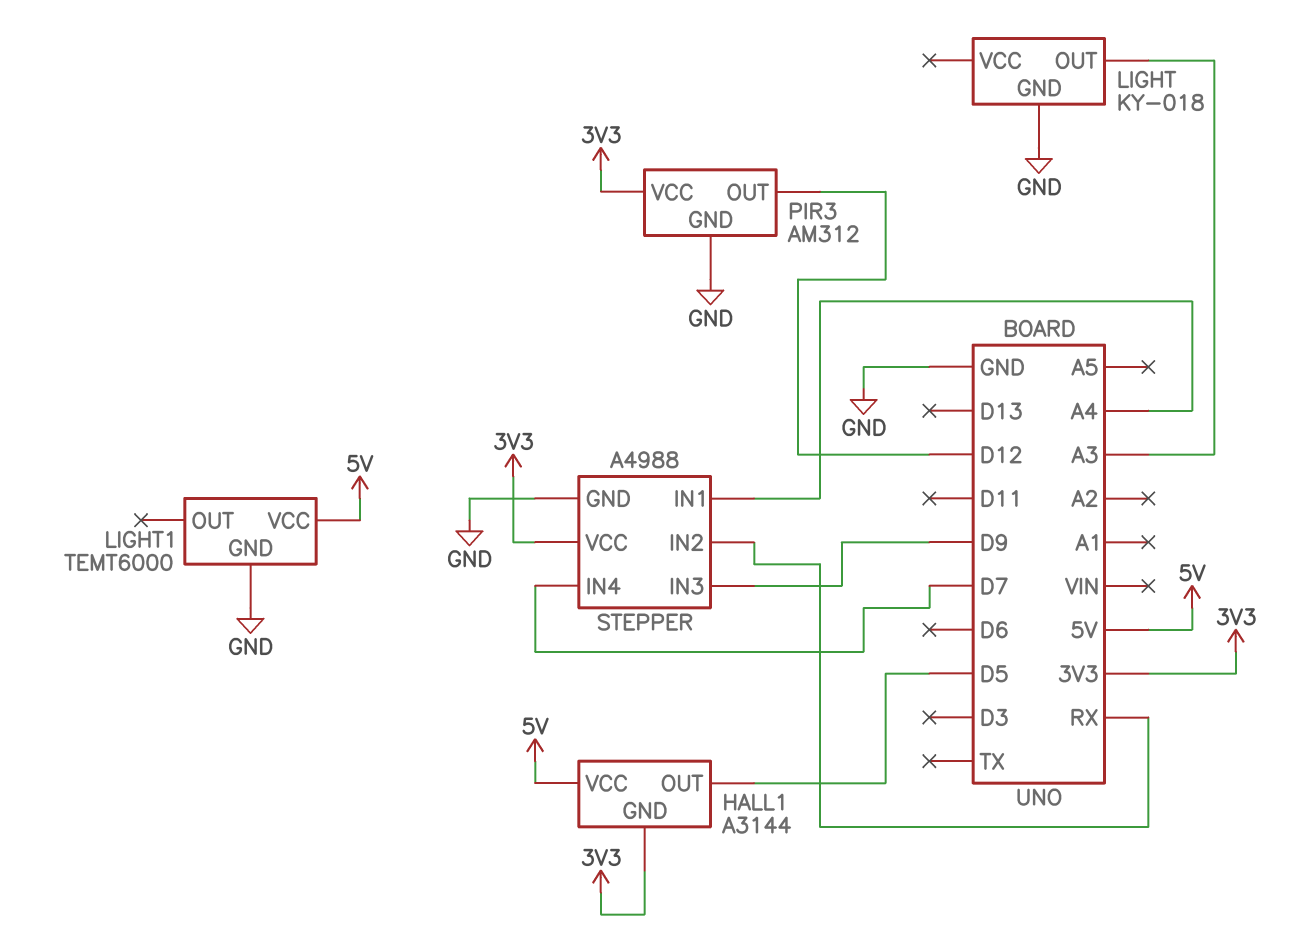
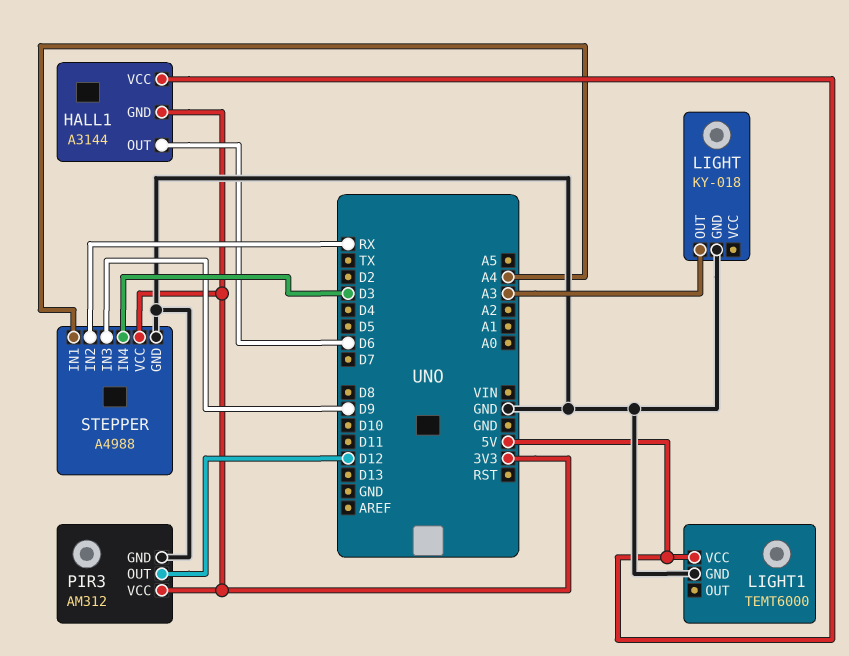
HALL1 pin OUT: D5 -> D6
STEPPER pin IN4: D7 -> D3

